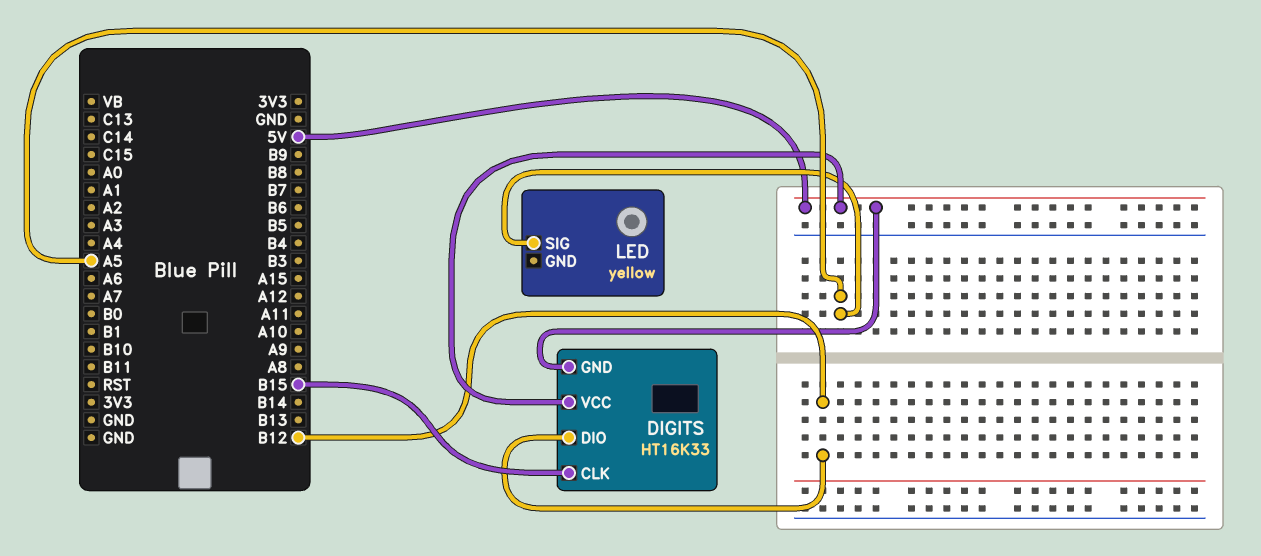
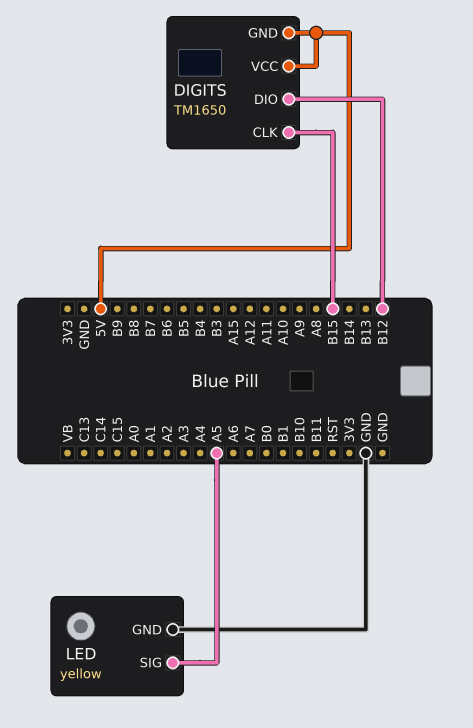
DIGITS: HT16K33 -> TM1650
LED pin GND: none -> GND

